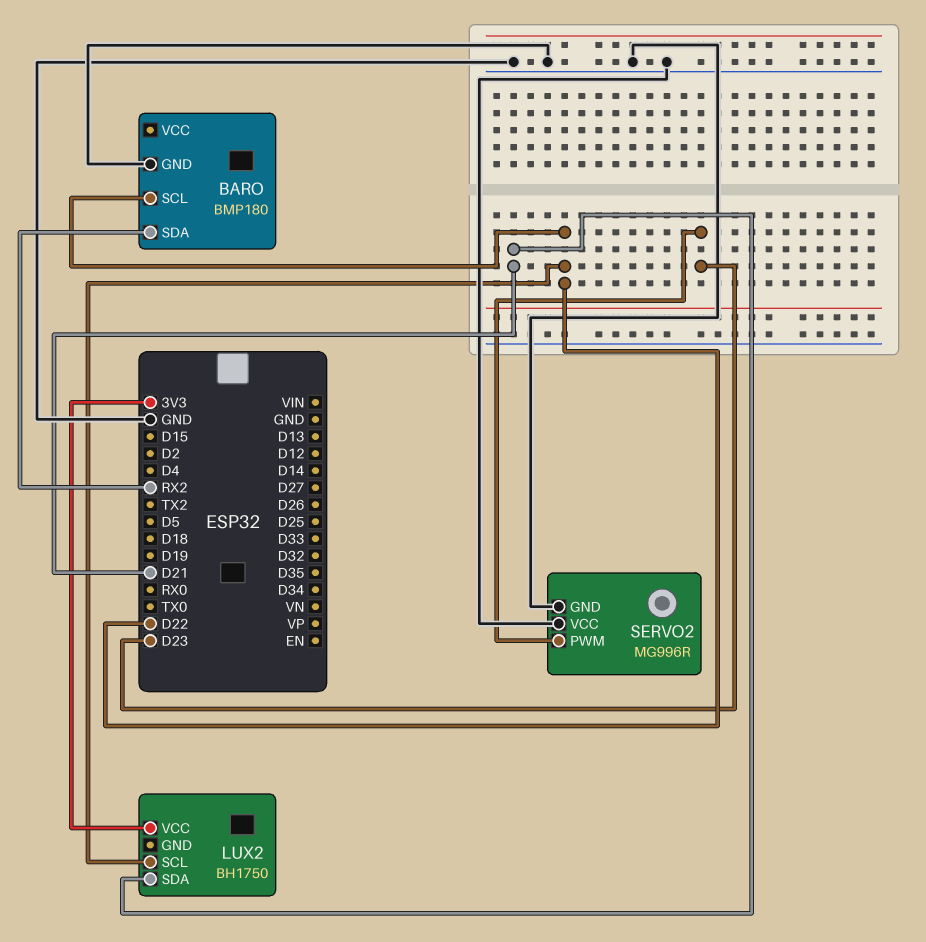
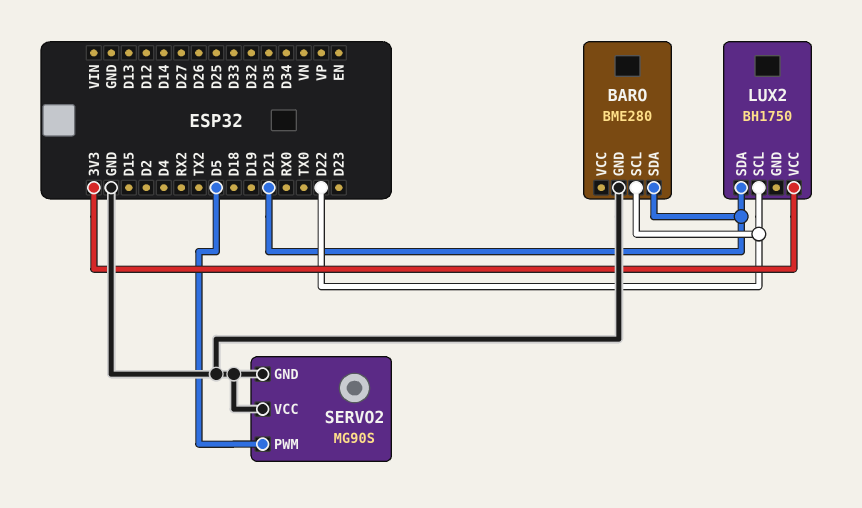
BARO: BMP180 -> BME280
BARO pin SDA: RX2 -> D21
SERVO2: MG996R -> MG90S
SERVO2 pin PWM: D23 -> D5

